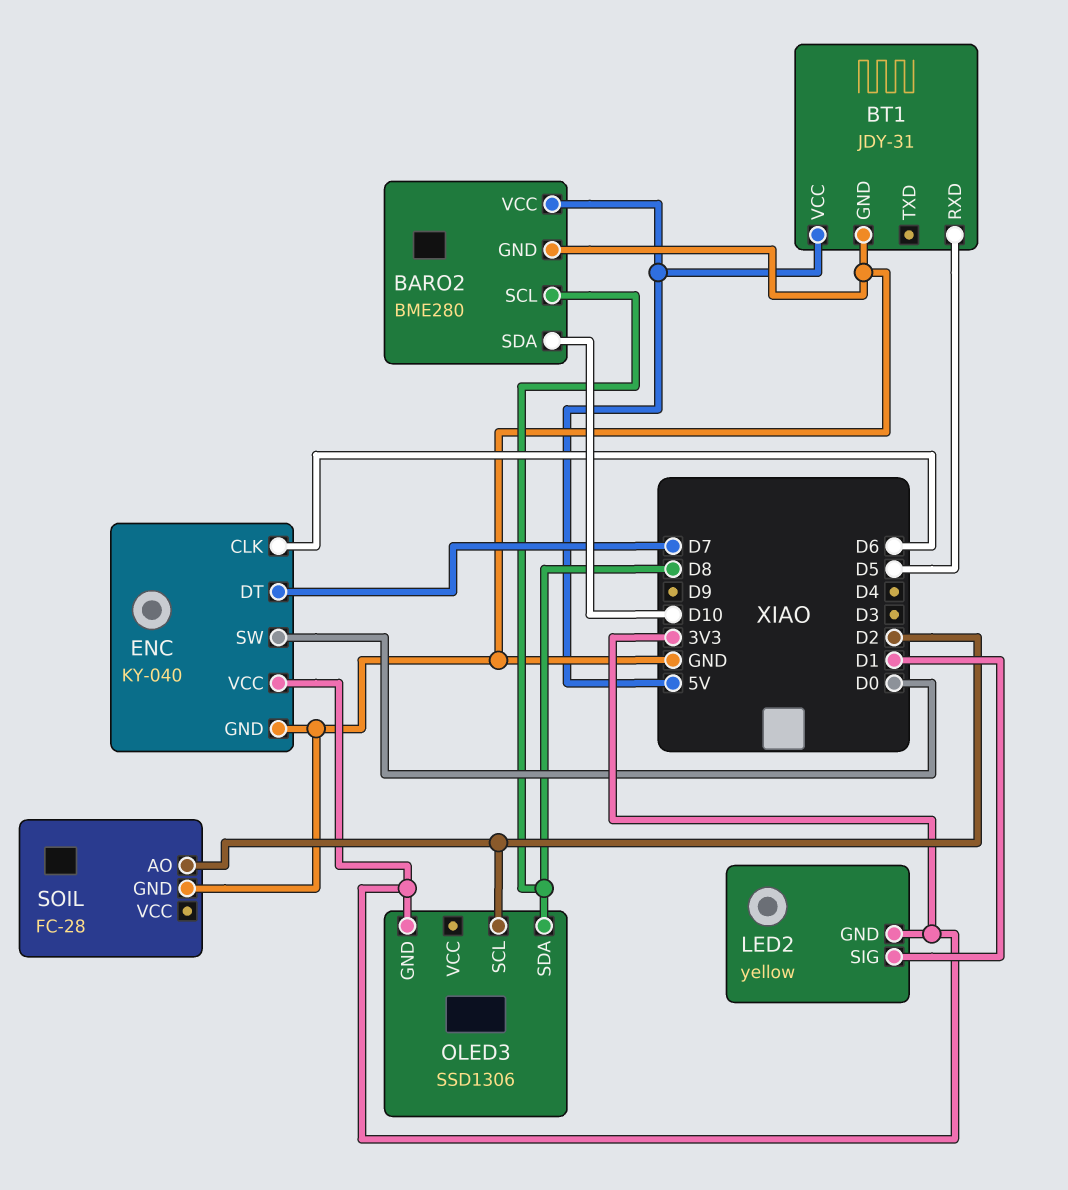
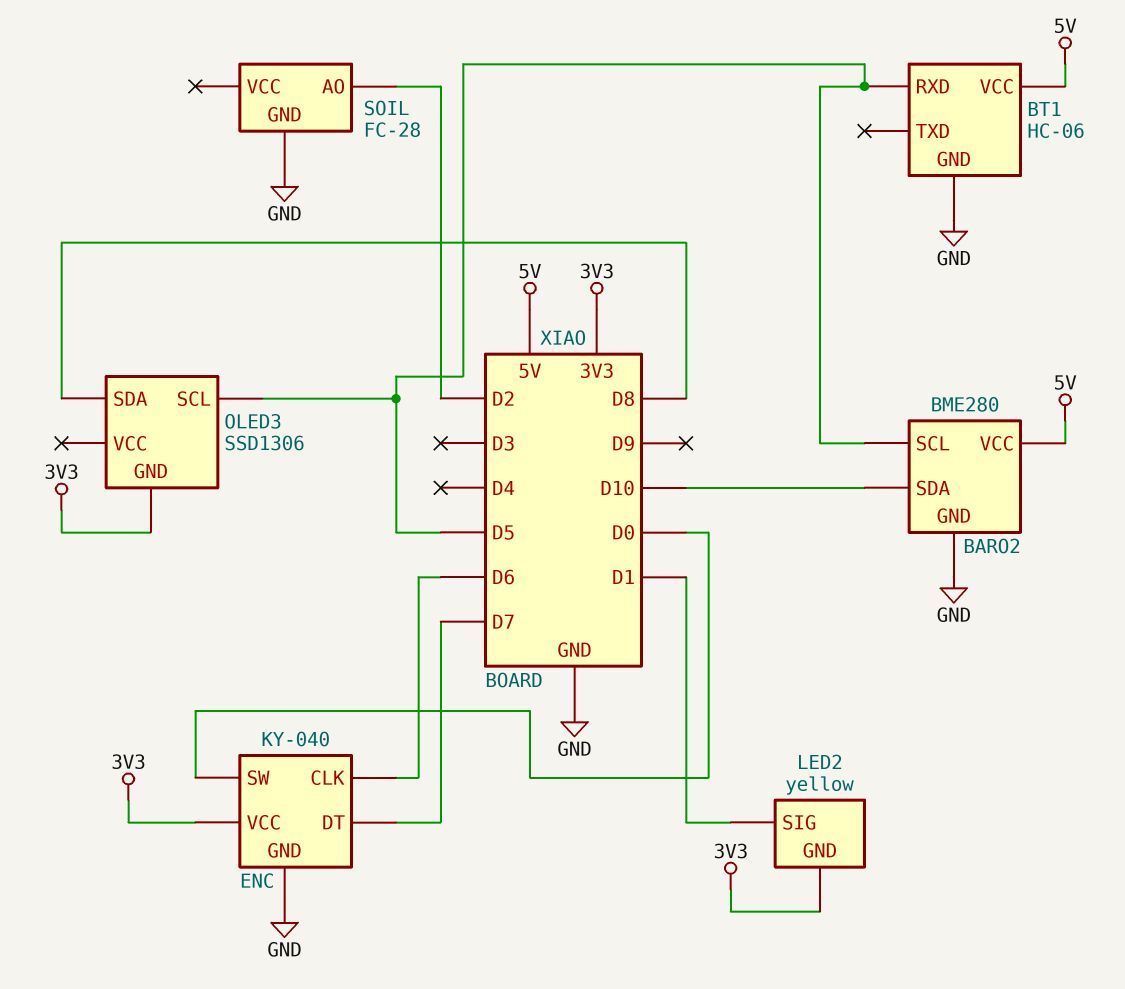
BARO2 pin SCL: D8 -> D5
BT1: JDY-31 -> HC-06
OLED3 pin SCL: D2 -> D5

